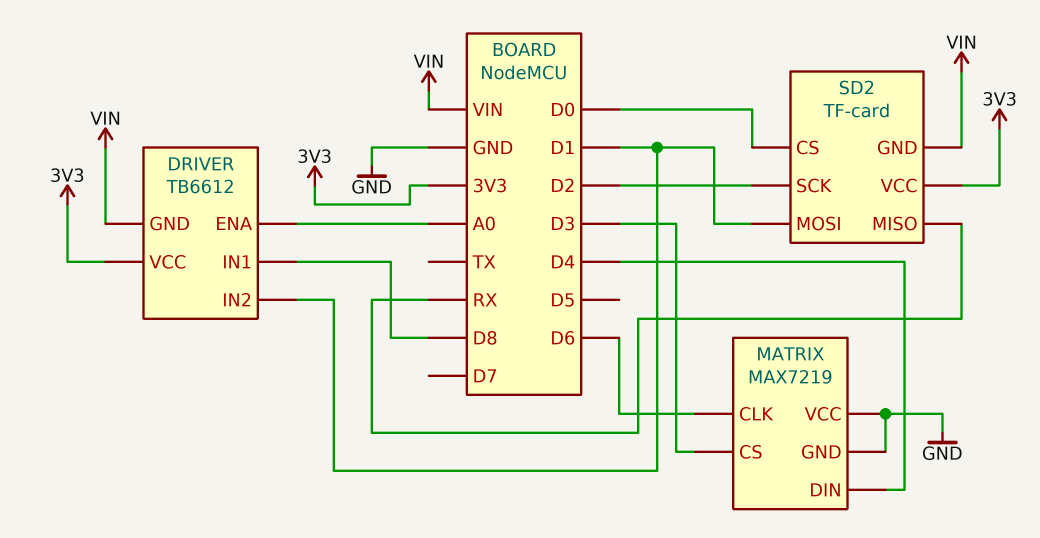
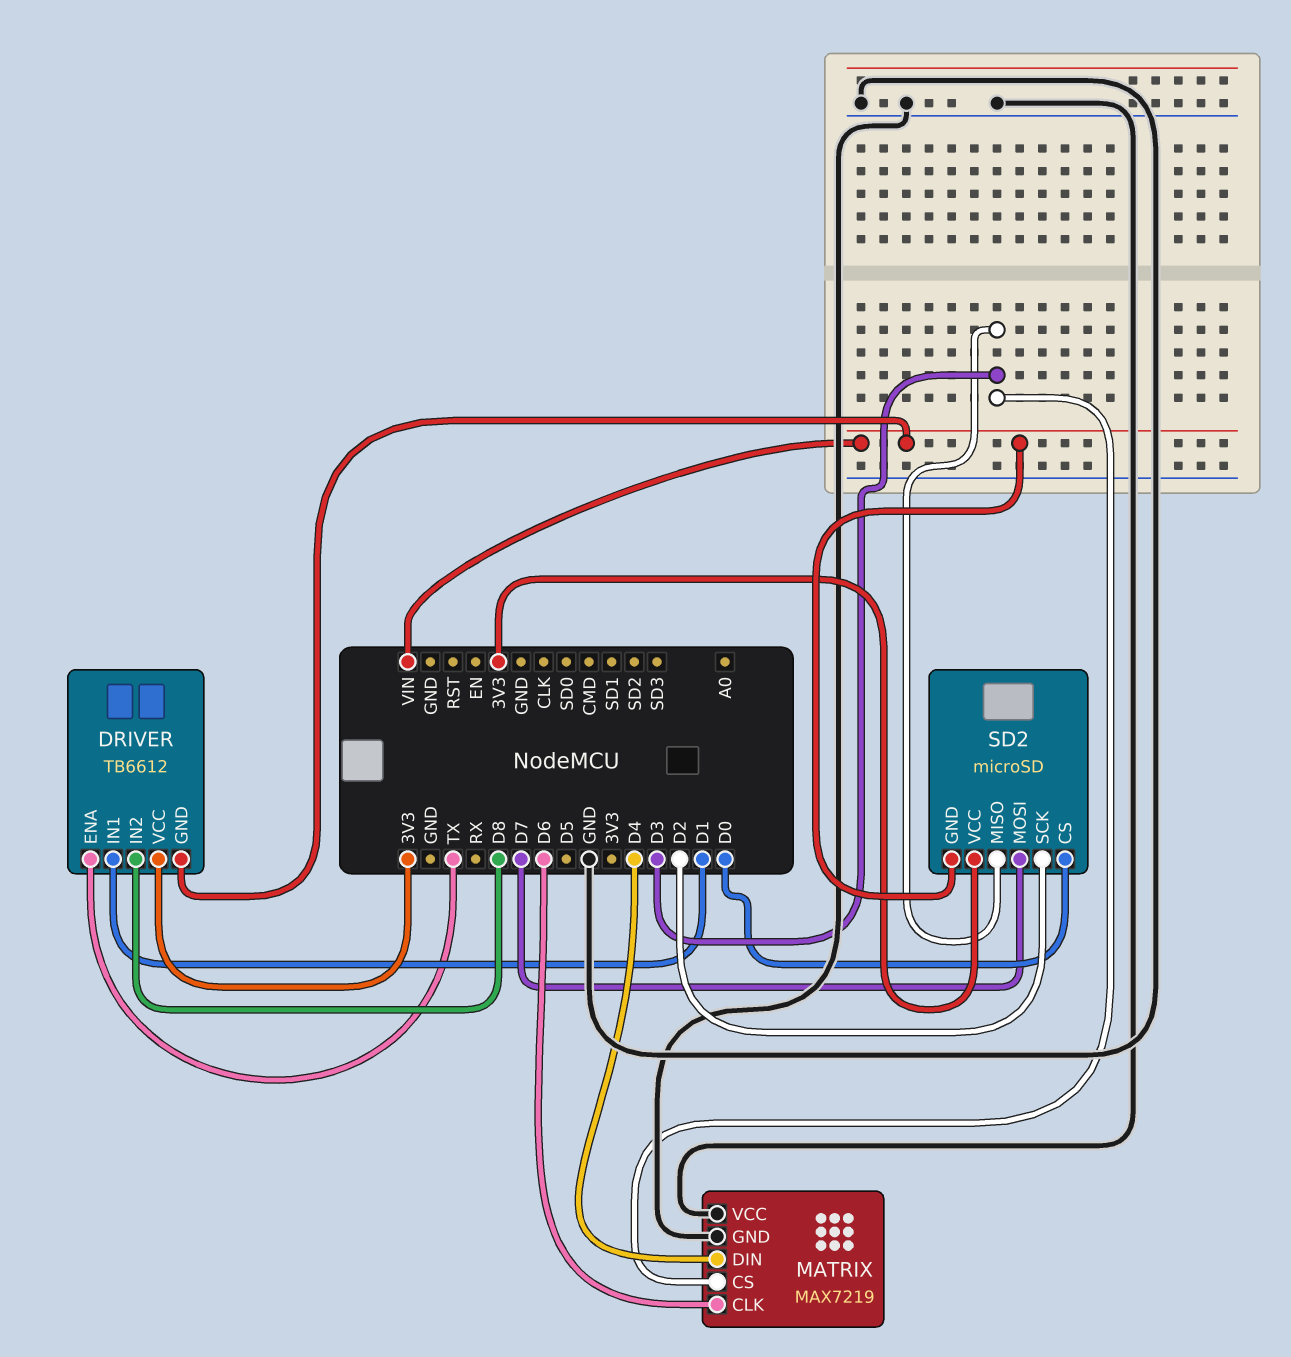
DRIVER pin ENA: A0 -> TX
DRIVER pin IN1: D8 -> D1
DRIVER pin IN2: D1 -> D8
SD2: TF-card -> microSD
SD2 pin MISO: RX -> D3
SD2 pin MOSI: D1 -> D7

